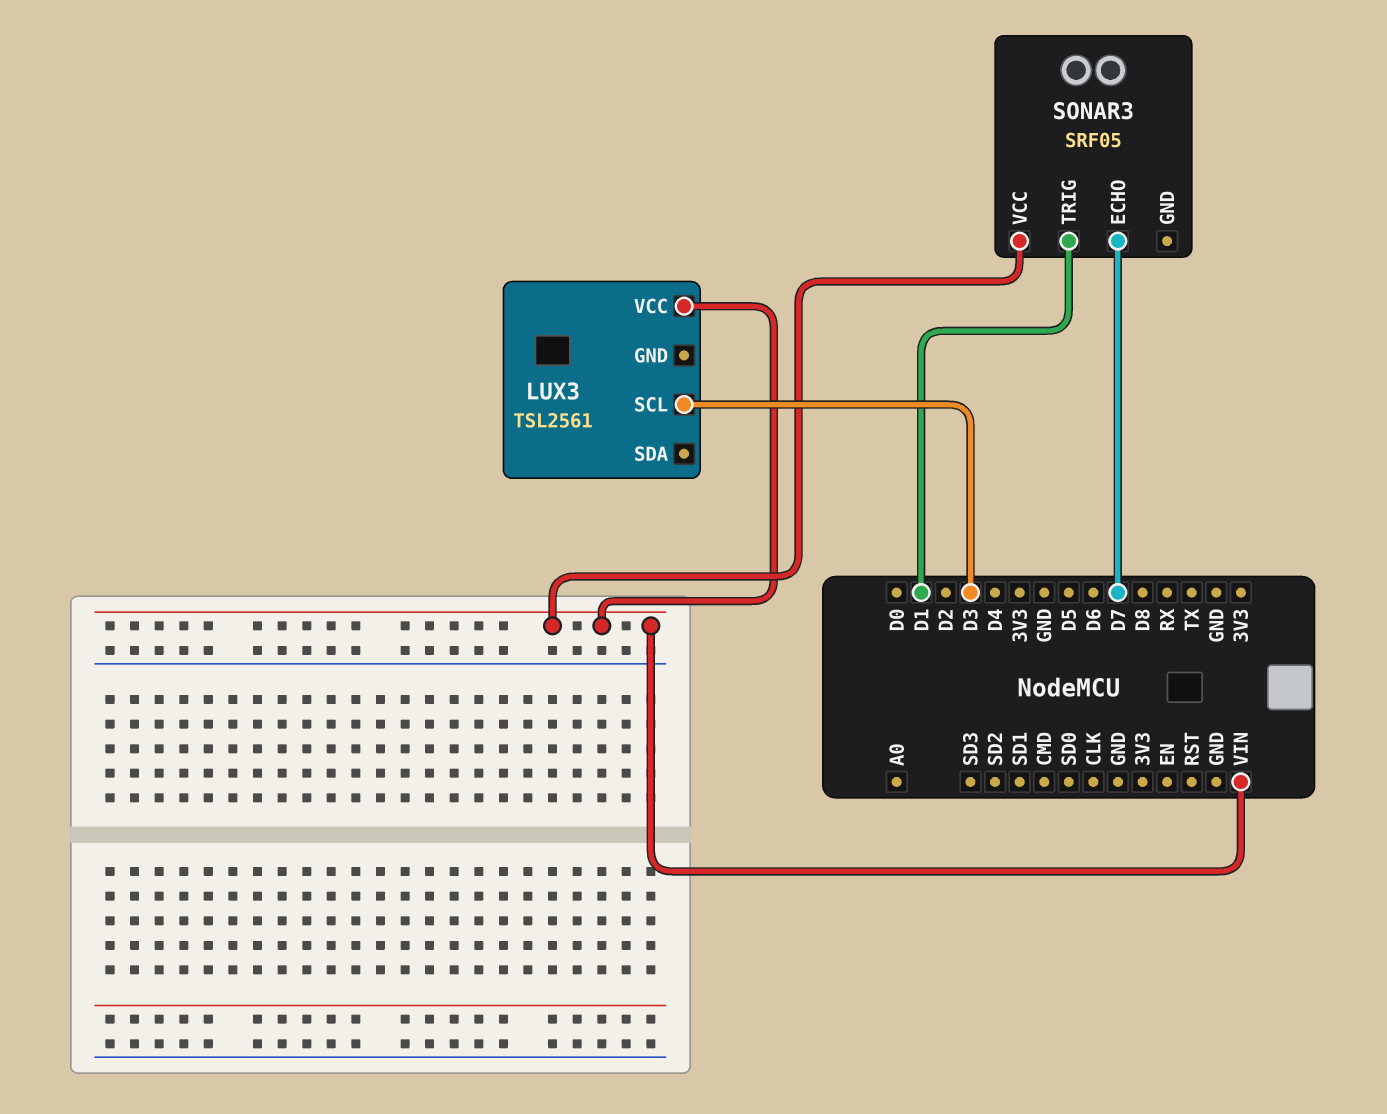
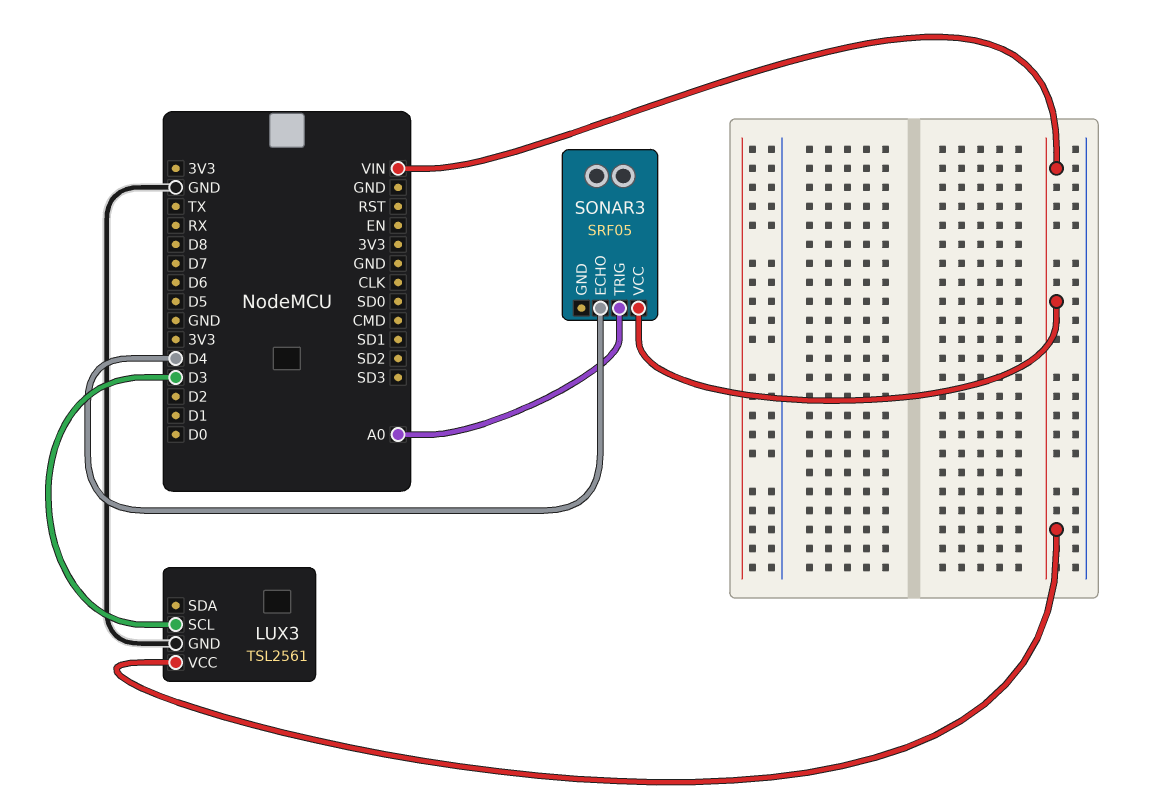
LUX3 pin GND: none -> GND
SONAR3 pin ECHO: D7 -> D4
SONAR3 pin TRIG: D1 -> A0

